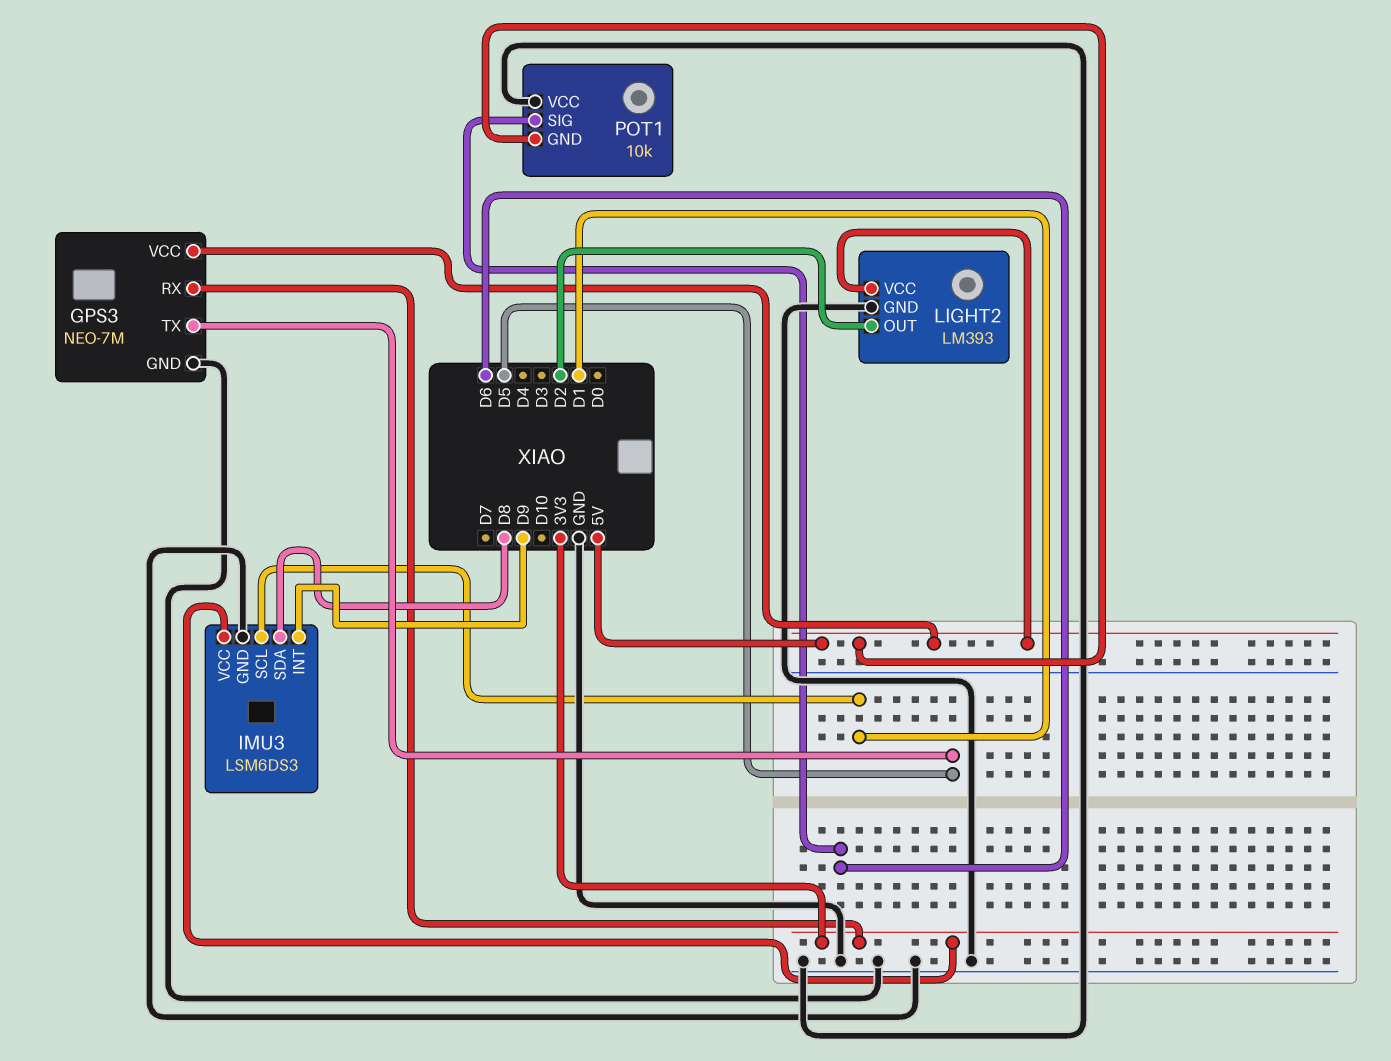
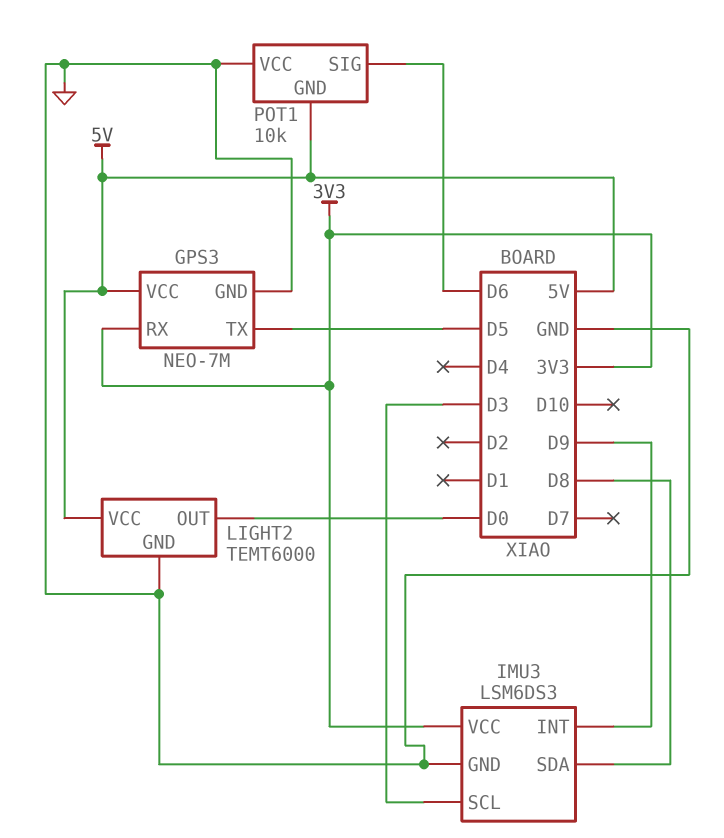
IMU3 pin SCL: D1 -> D3
LIGHT2: LM393 -> TEMT6000
LIGHT2 pin OUT: D2 -> D0

